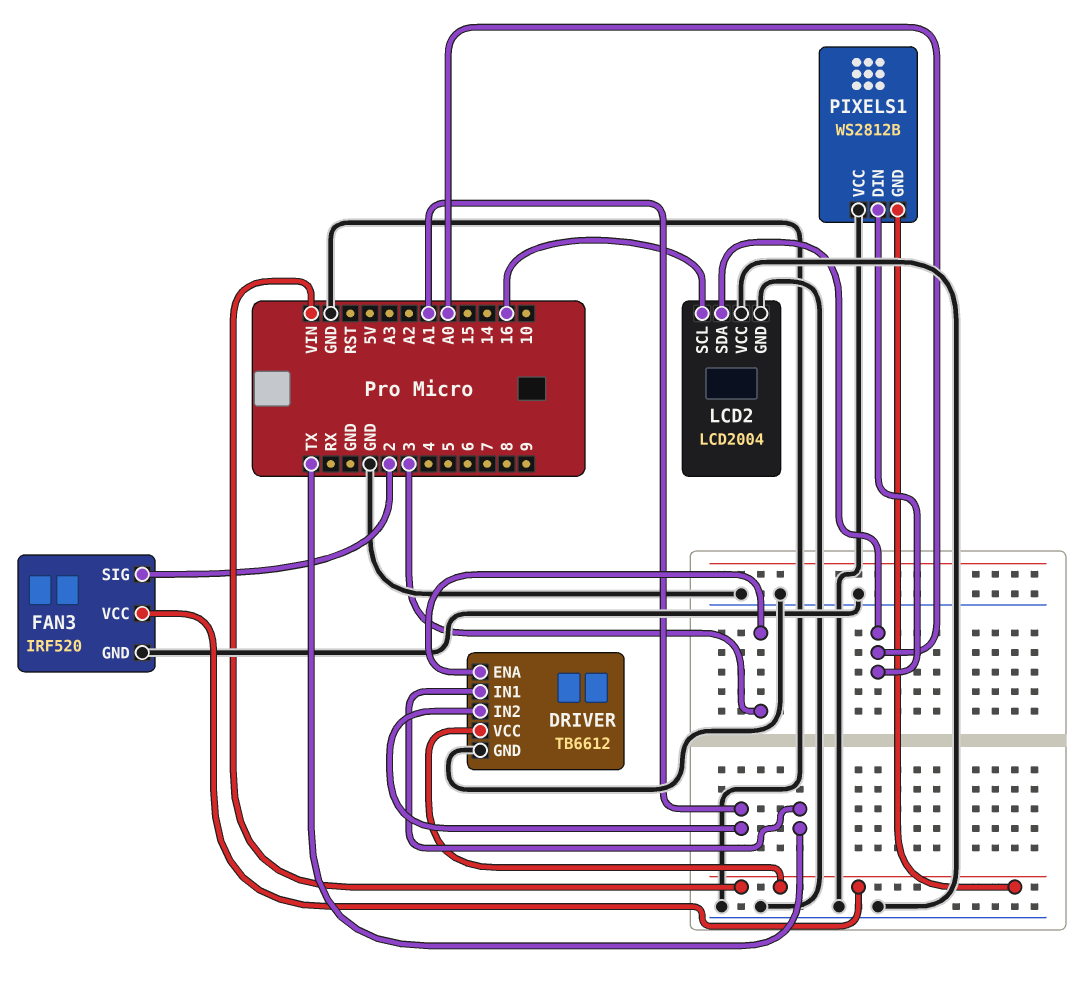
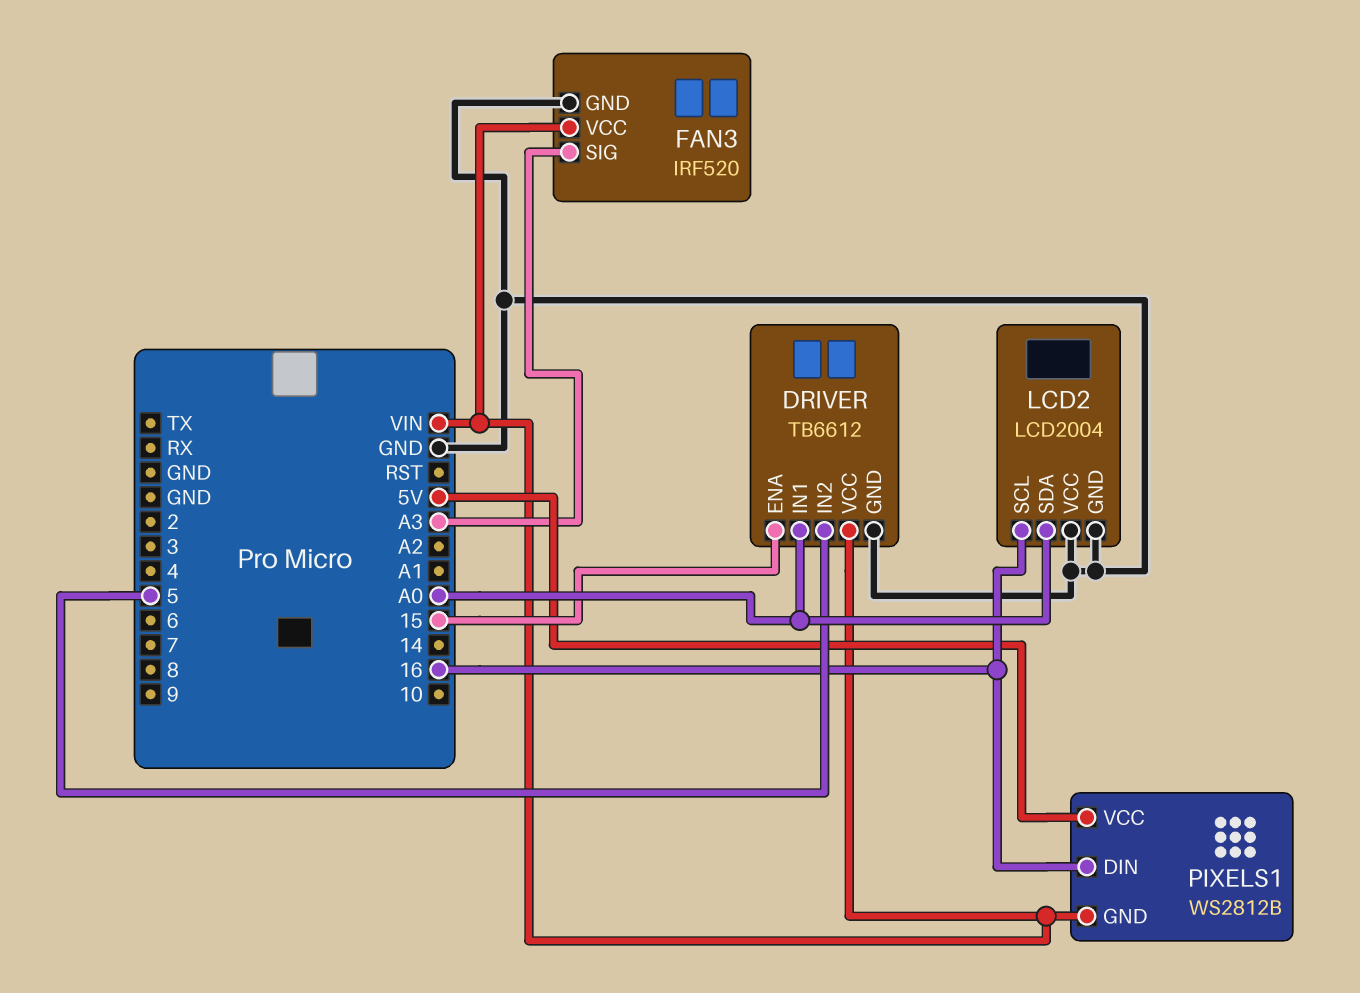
DRIVER pin ENA: 3 -> 15
DRIVER pin IN1: TX -> A0
DRIVER pin IN2: A1 -> 5
FAN3 pin SIG: 2 -> A3
PIXELS1 pin DIN: A0 -> 16
PIXELS1 pin VCC: GND -> 5V

